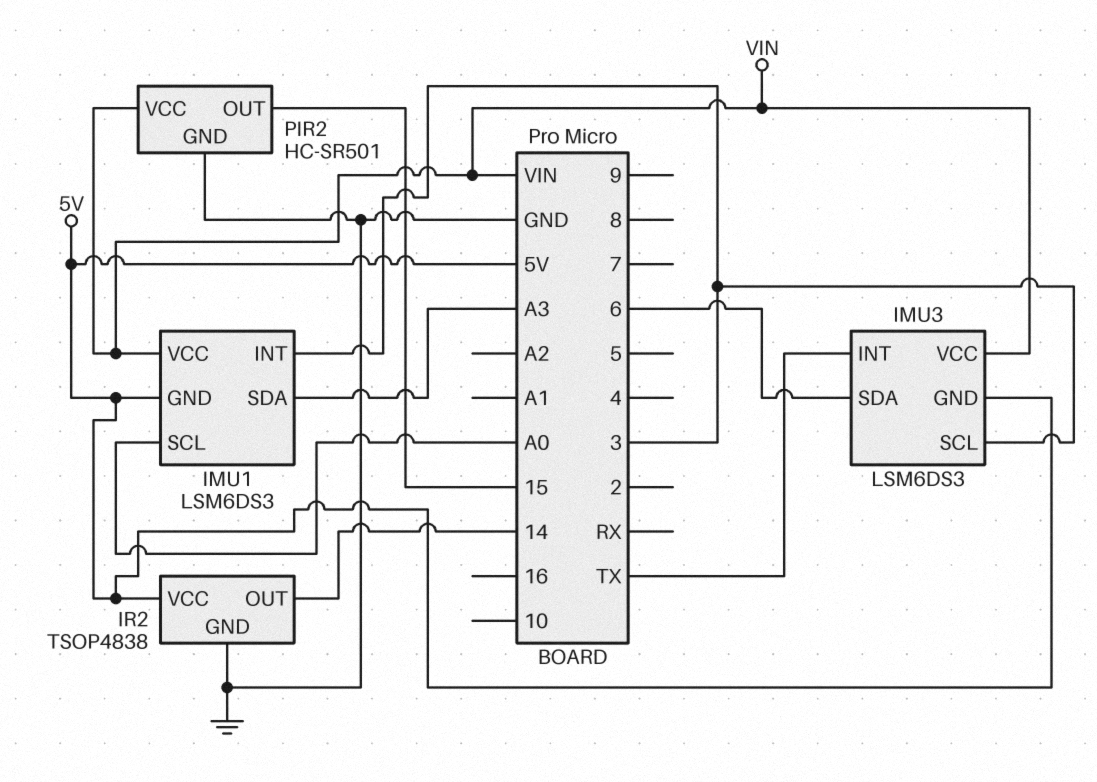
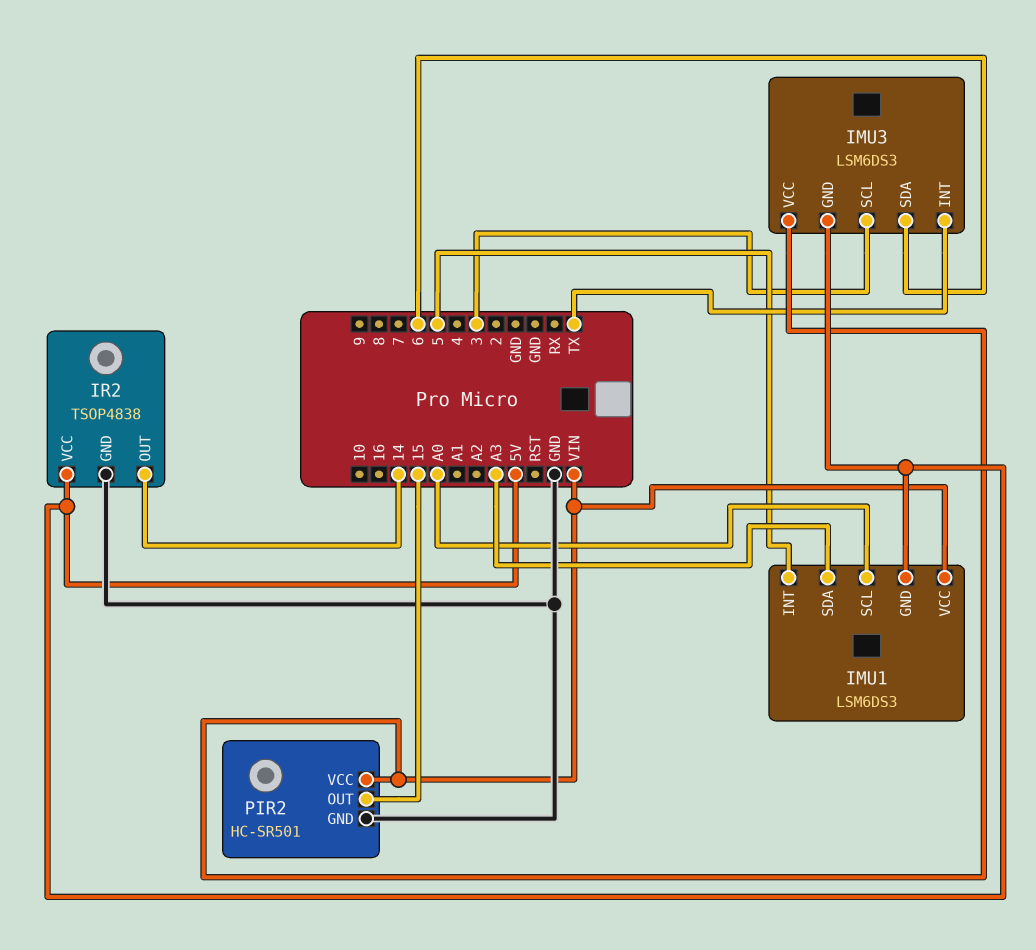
IMU1 pin INT: 3 -> 5

